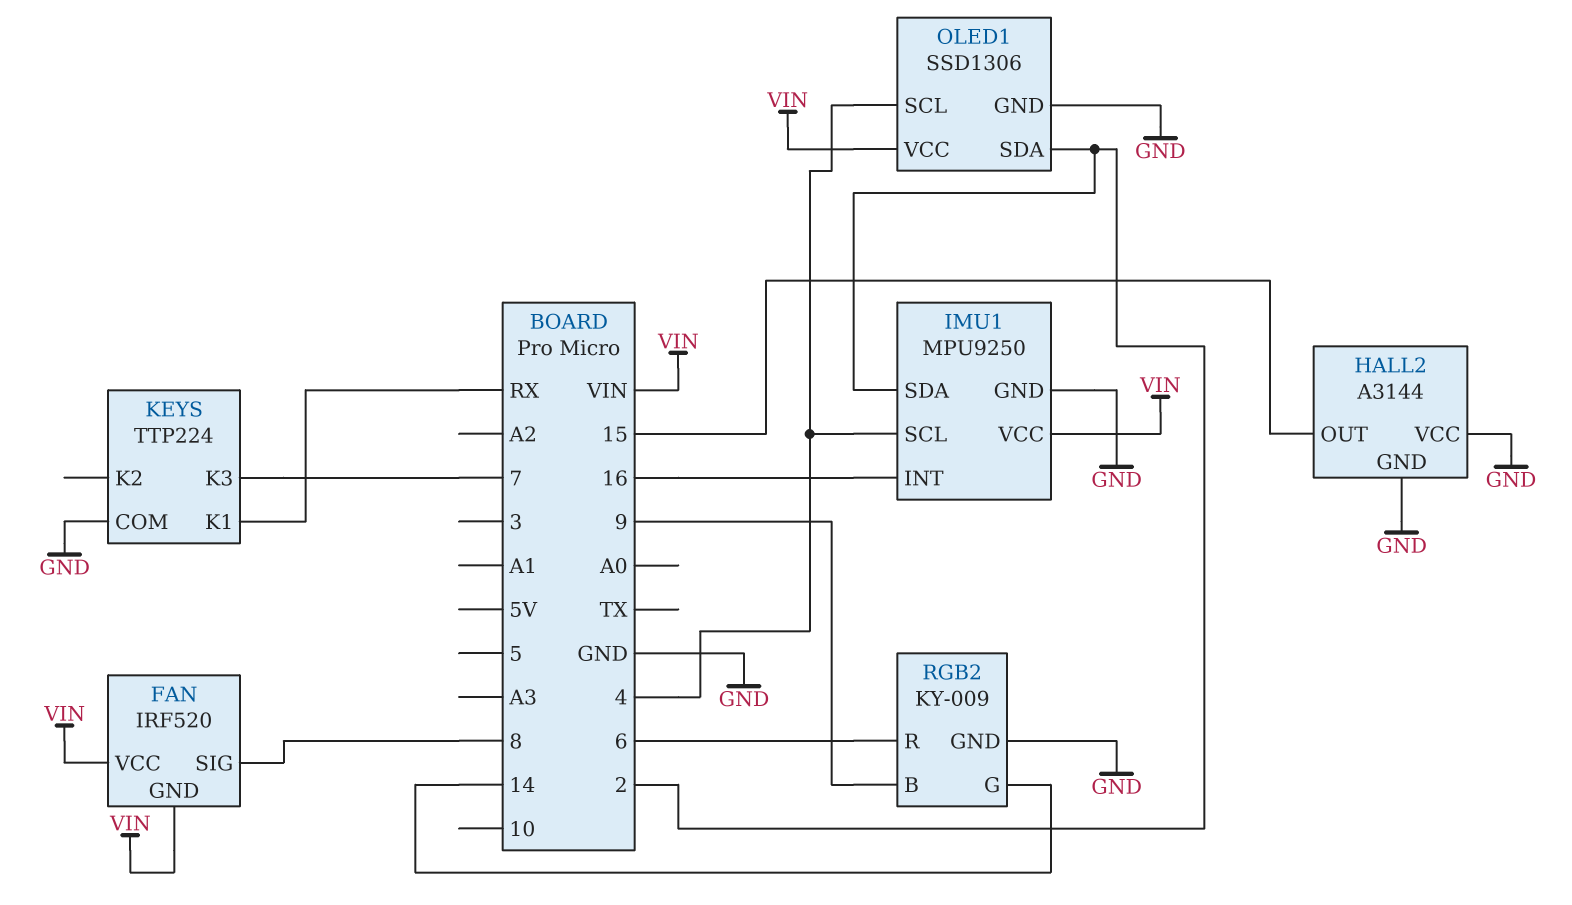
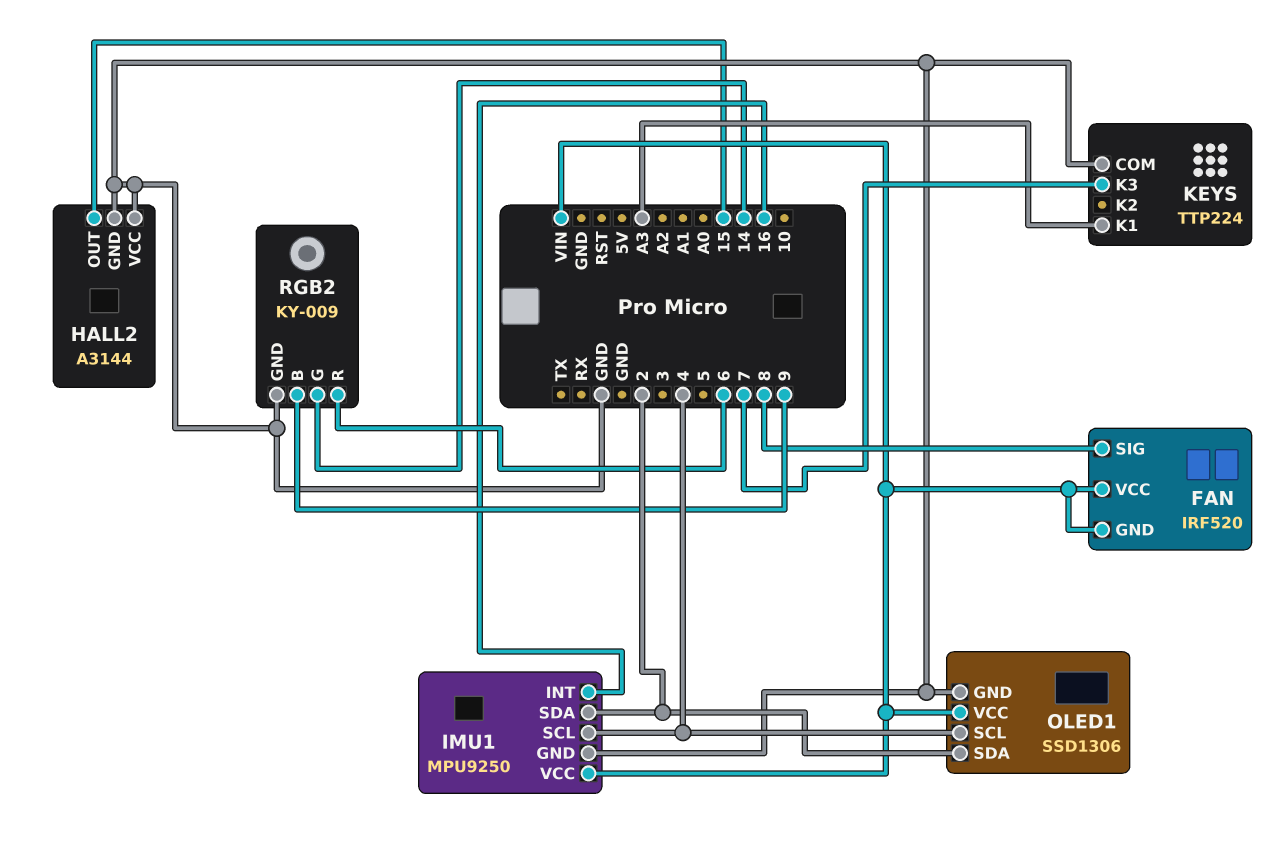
KEYS pin K1: RX -> A3

